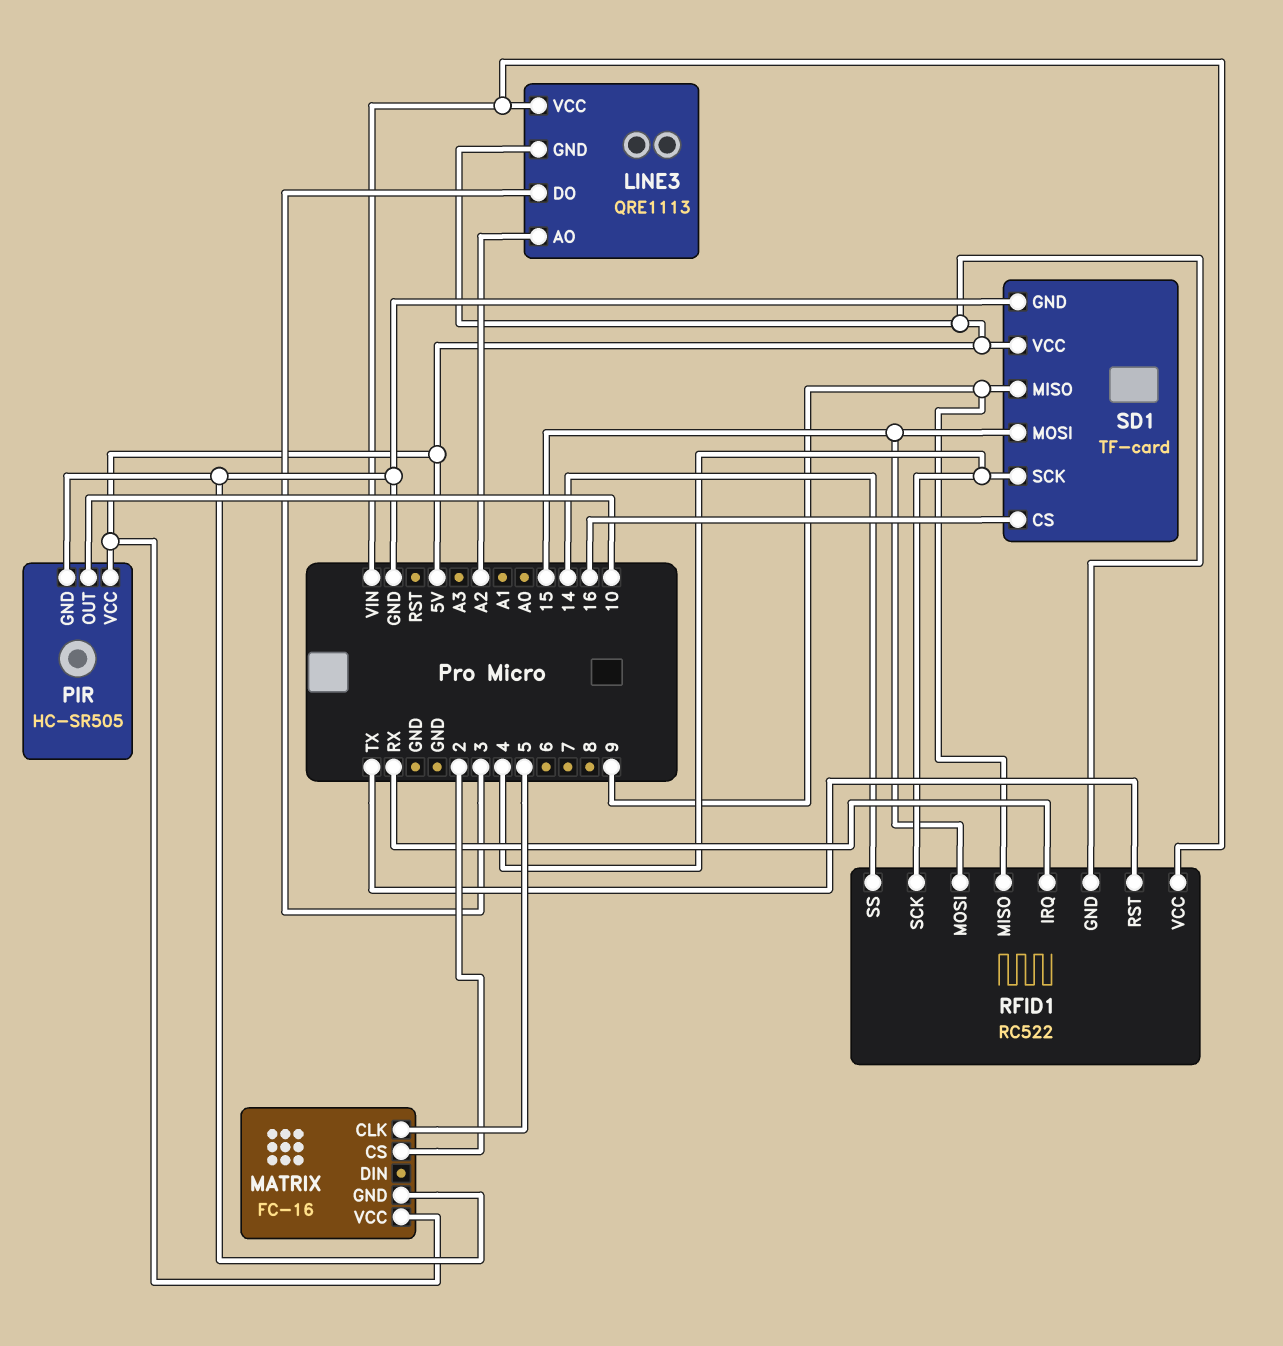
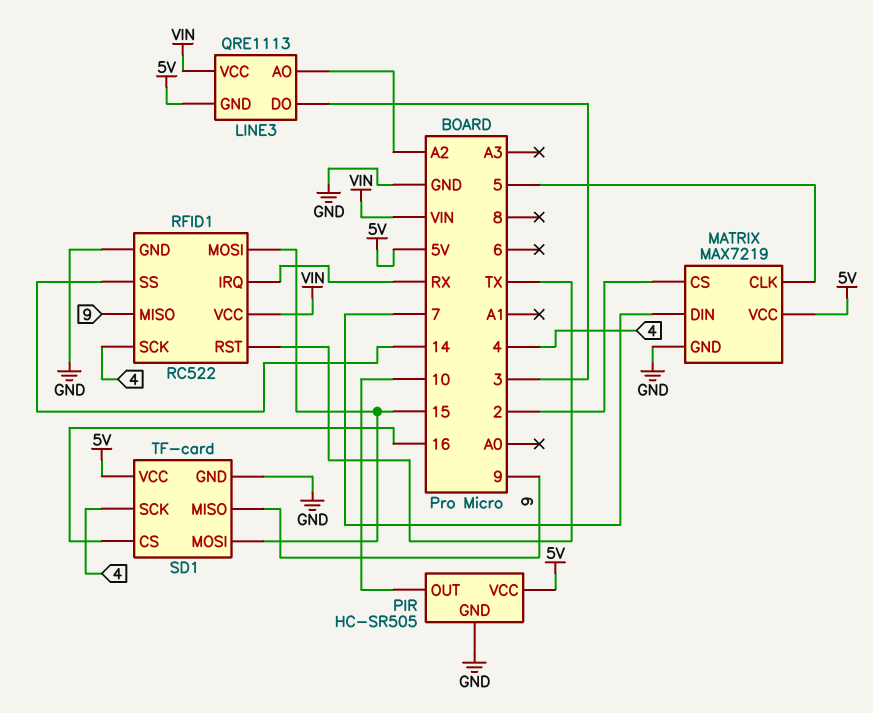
MATRIX: FC-16 -> MAX7219
MATRIX pin DIN: none -> 7
RFID1 pin GND: 5V -> GND

